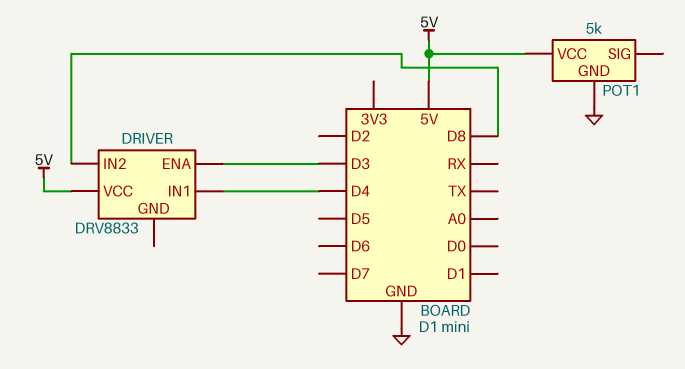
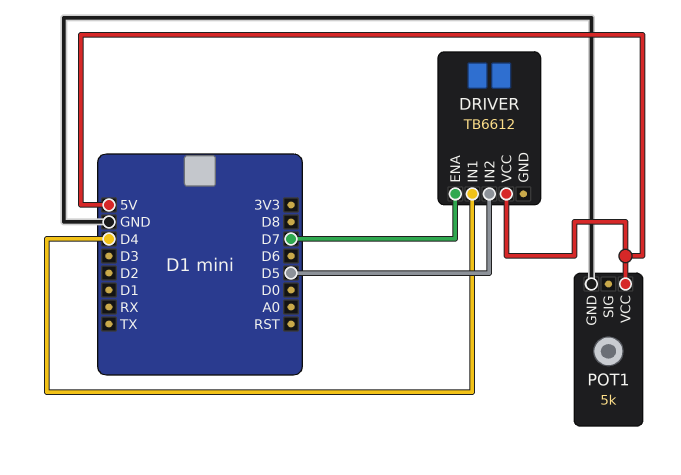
DRIVER: DRV8833 -> TB6612
DRIVER pin ENA: D3 -> D7
DRIVER pin IN2: D8 -> D5

